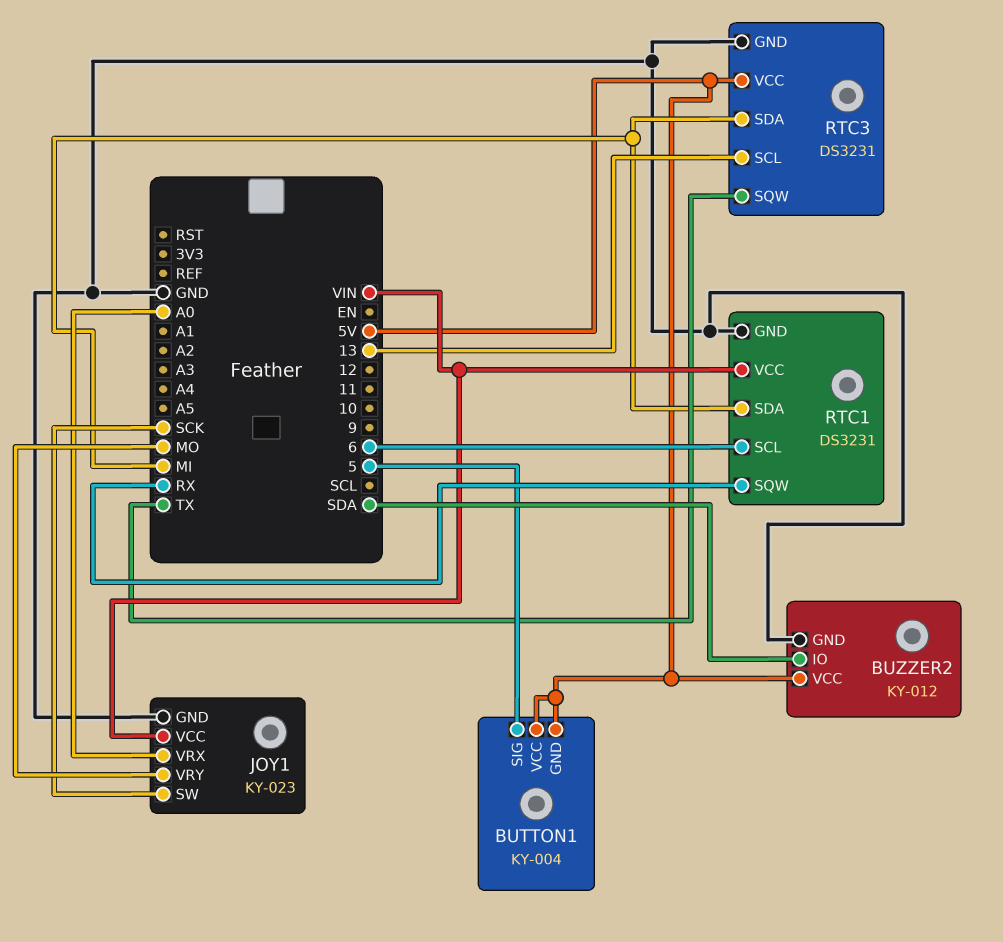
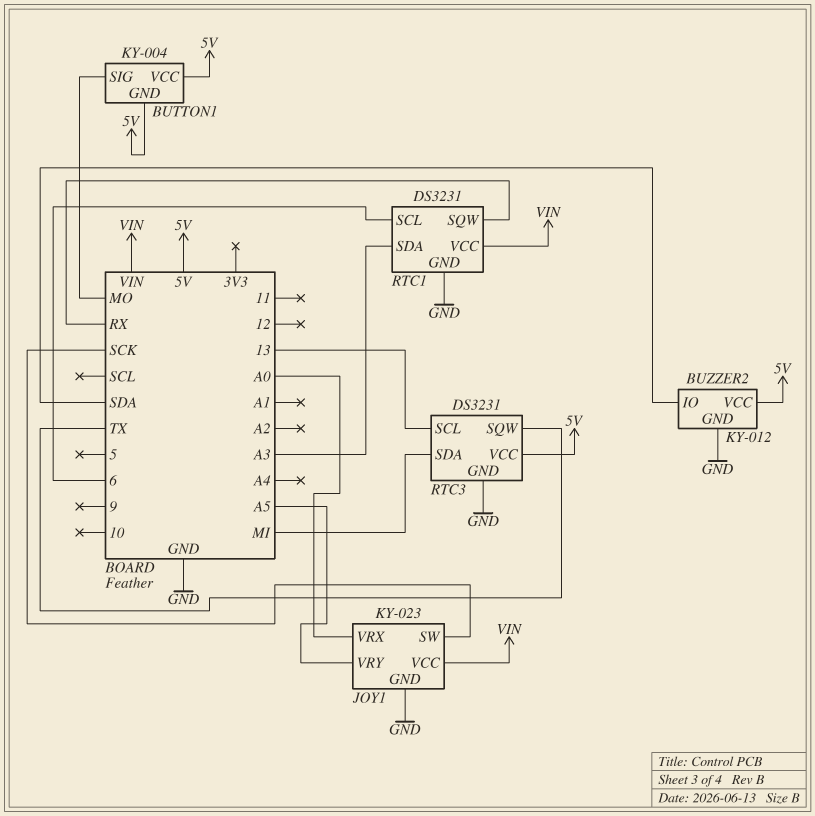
BUTTON1 pin SIG: 5 -> MO
JOY1 pin VRY: MO -> A5
RTC1 pin SDA: MI -> A3

